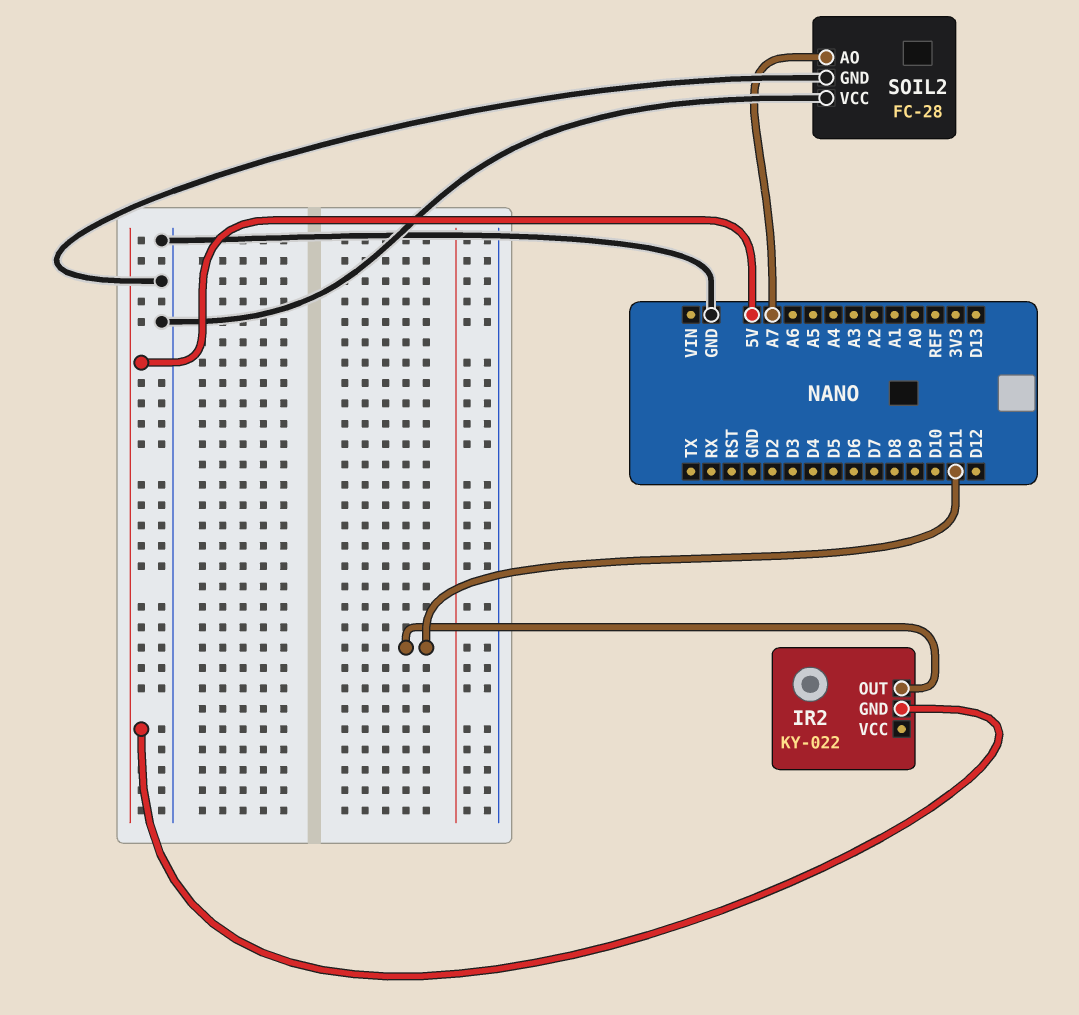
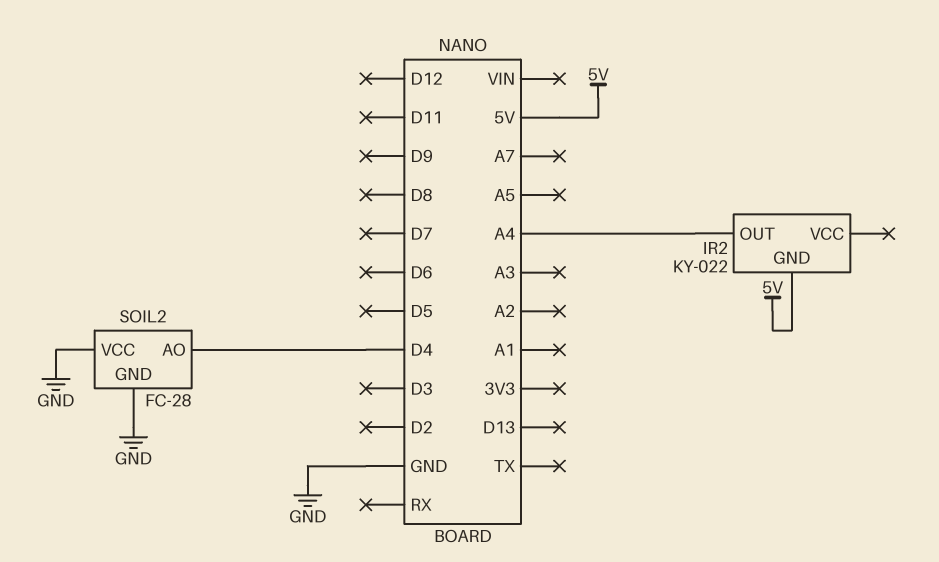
IR2 pin OUT: D11 -> A4
SOIL2 pin AO: A7 -> D4

